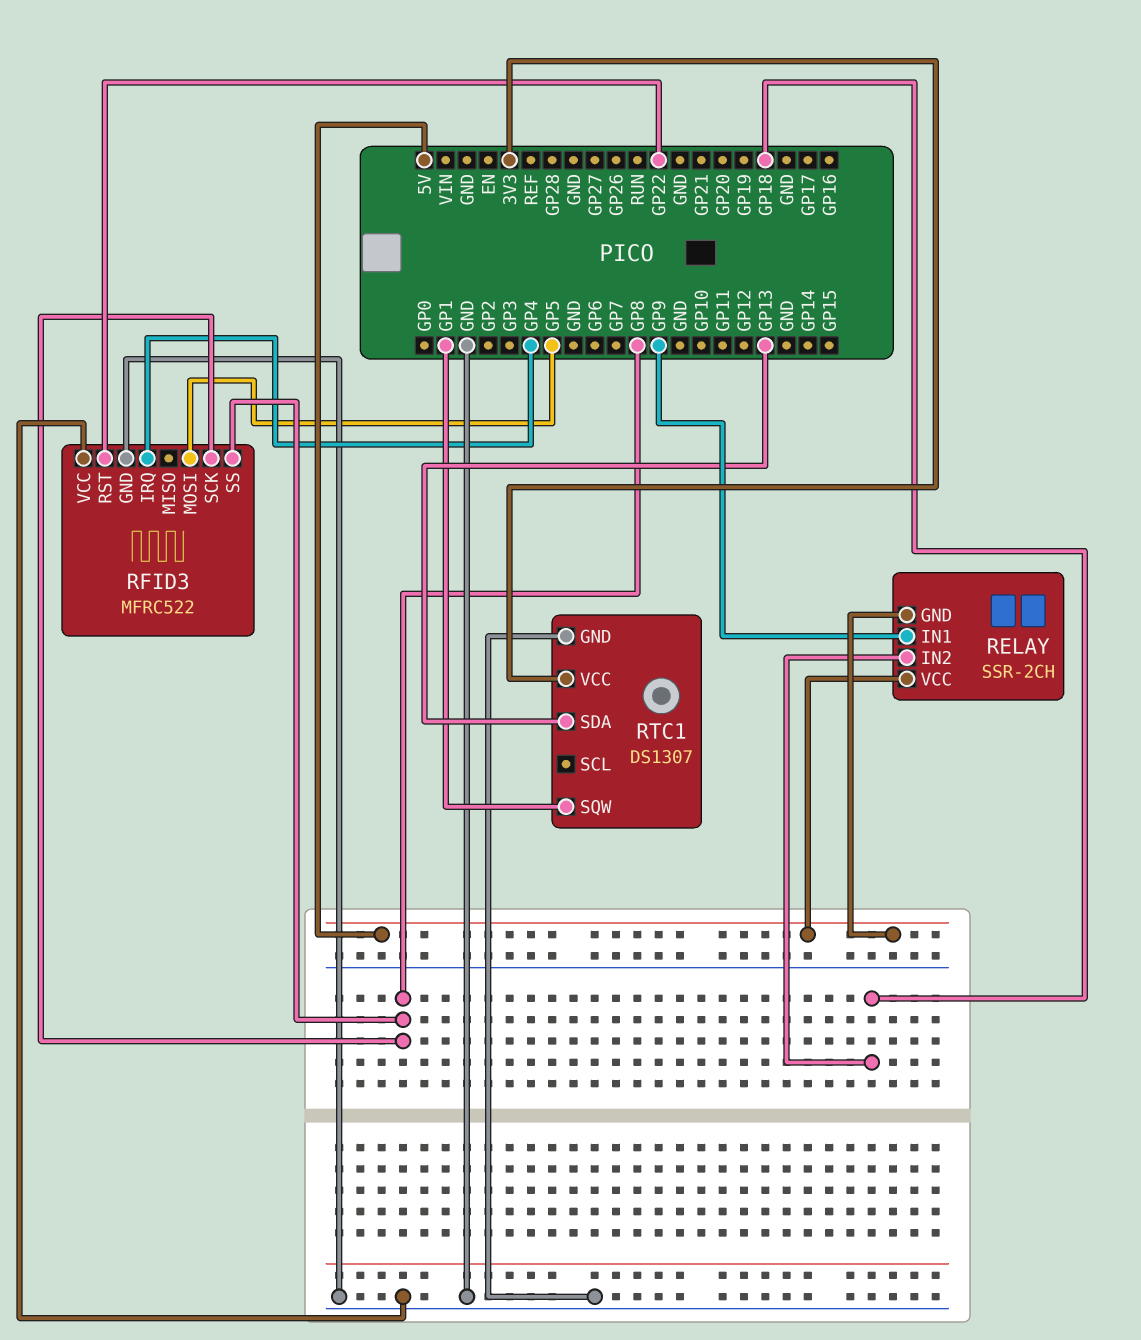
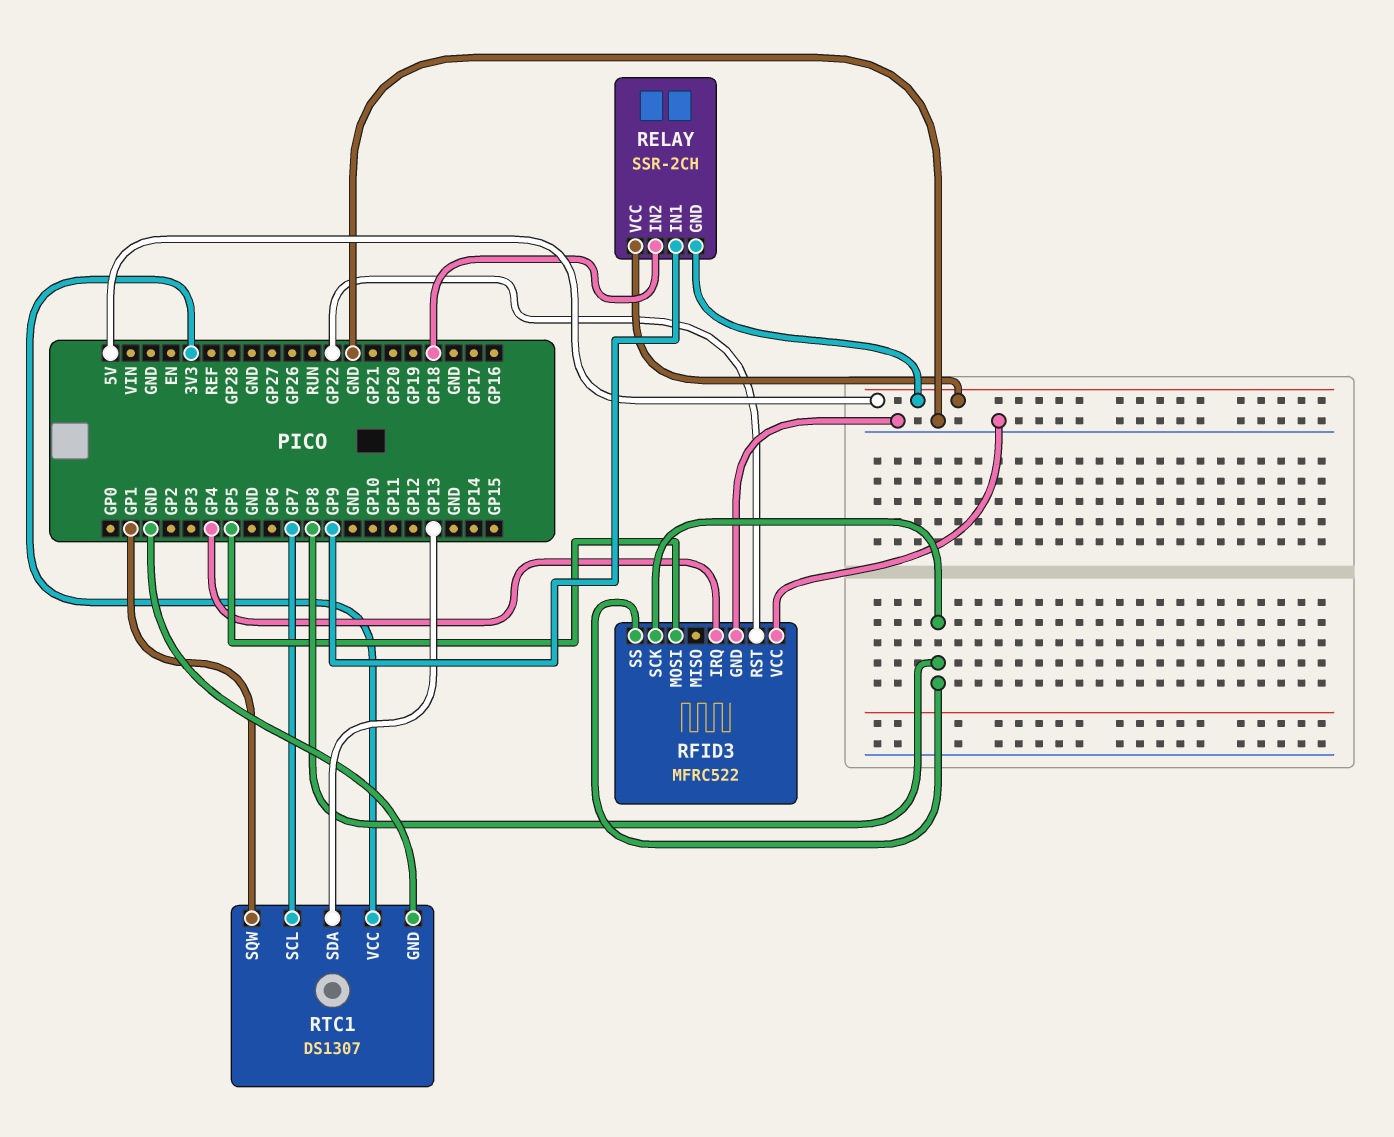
RTC1 pin SCL: none -> GP7

